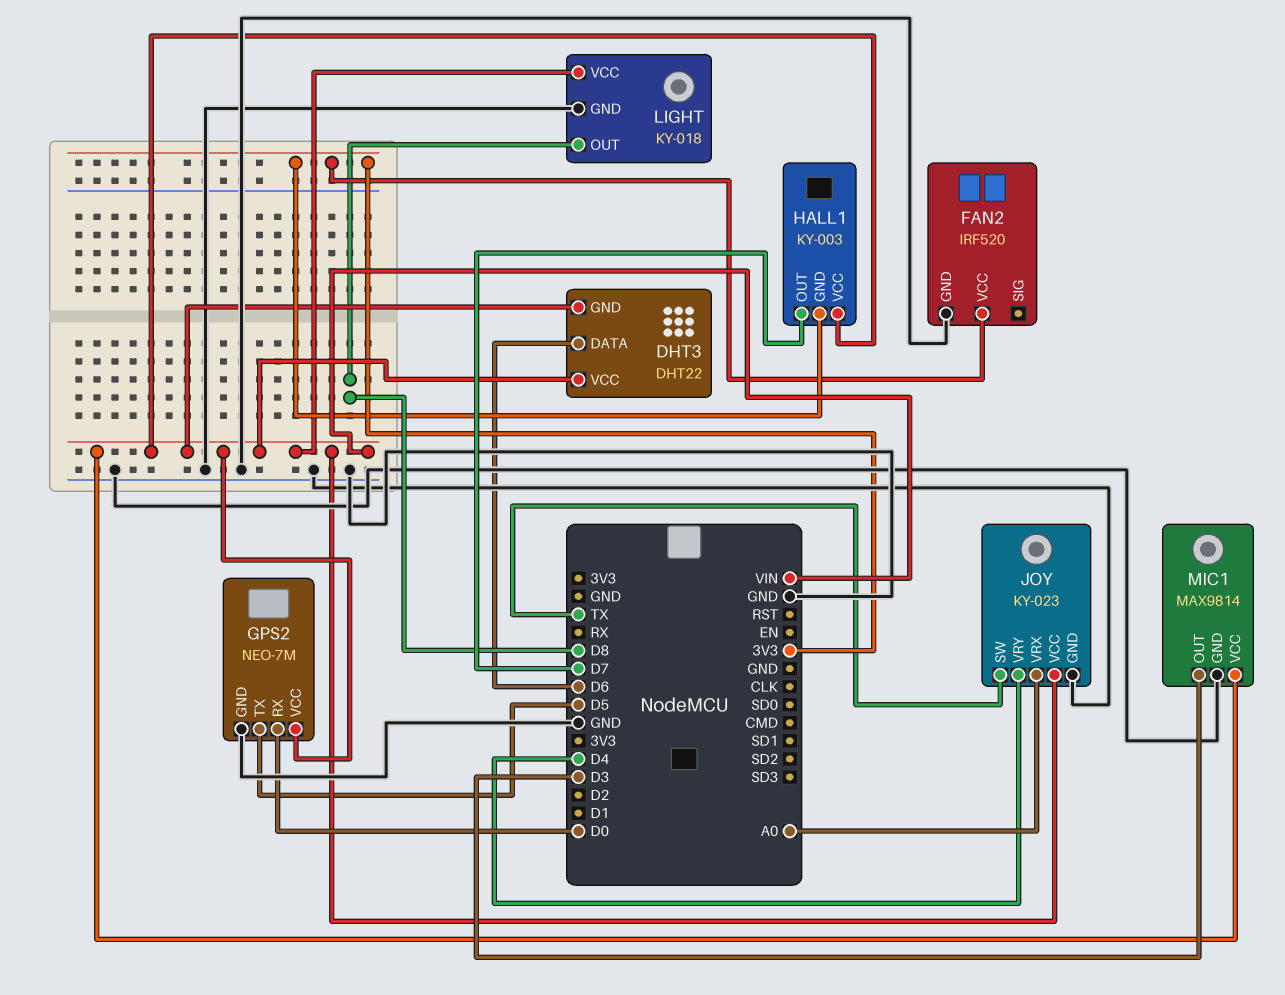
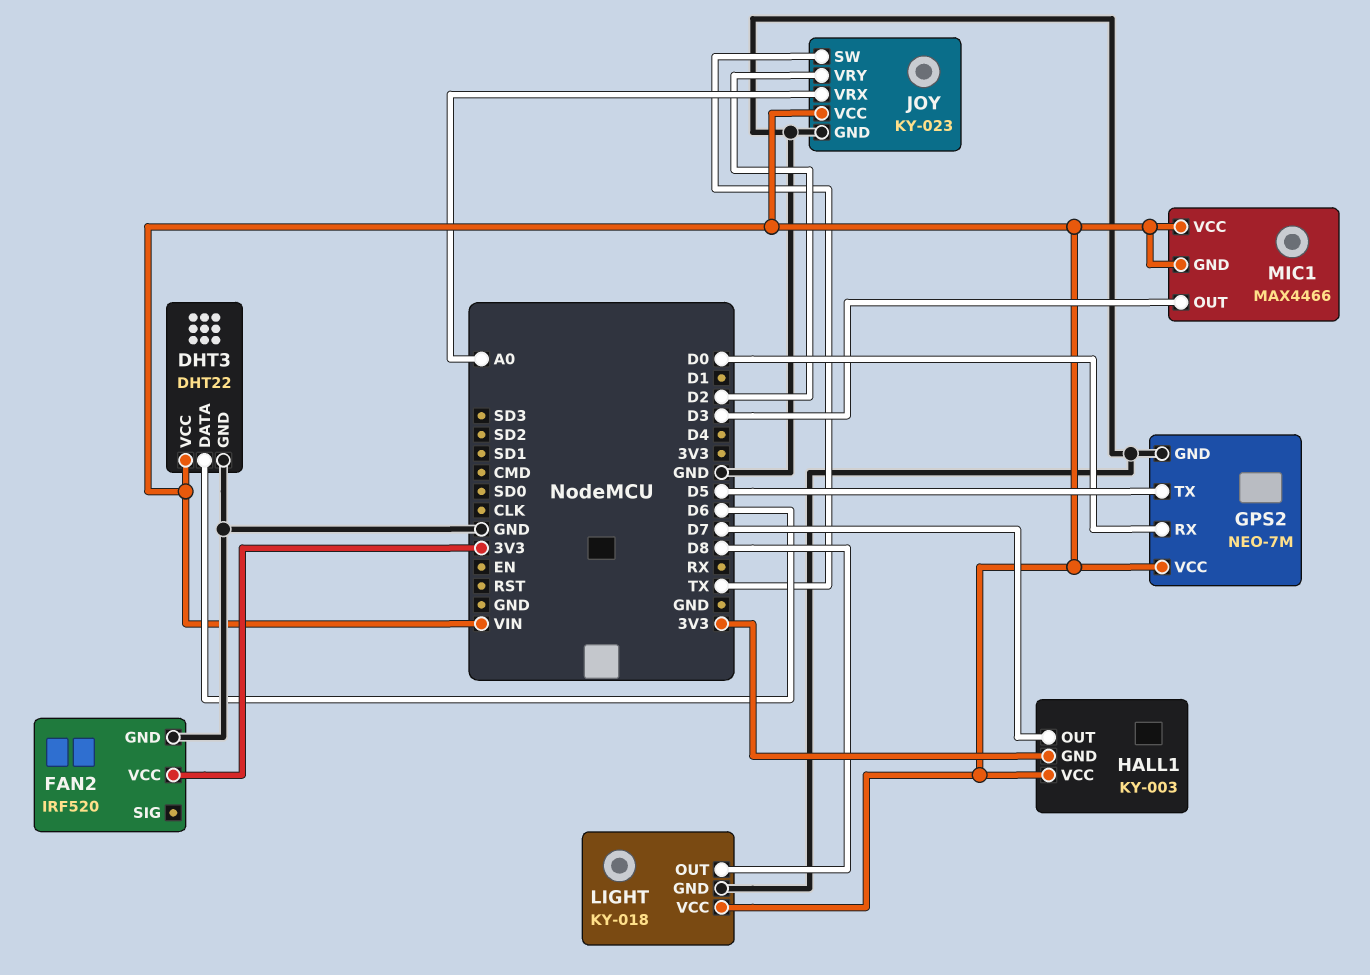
DHT3 pin GND: VIN -> GND
JOY pin VRY: D4 -> D2
MIC1: MAX9814 -> MAX4466
MIC1 pin GND: GND -> VIN

